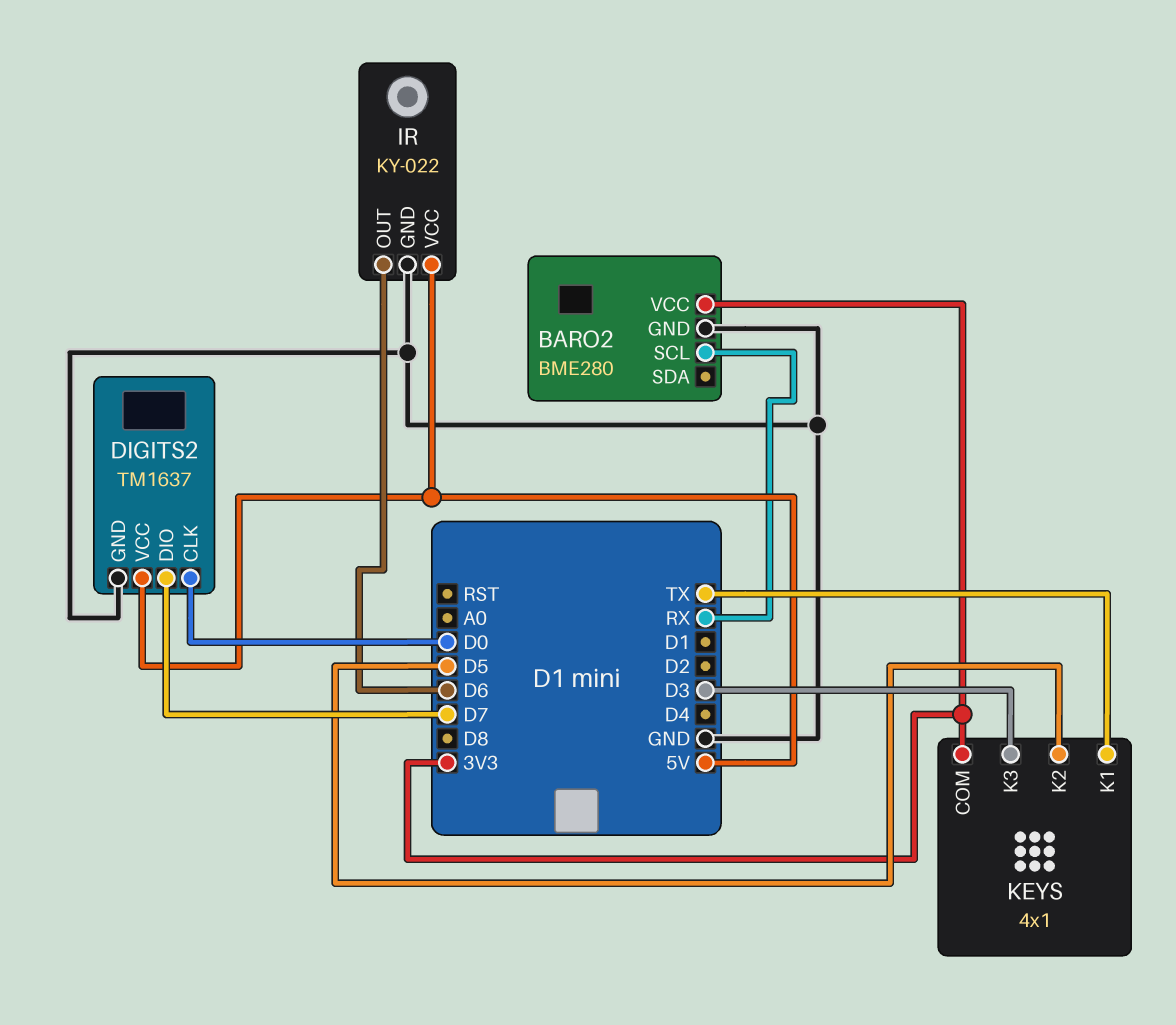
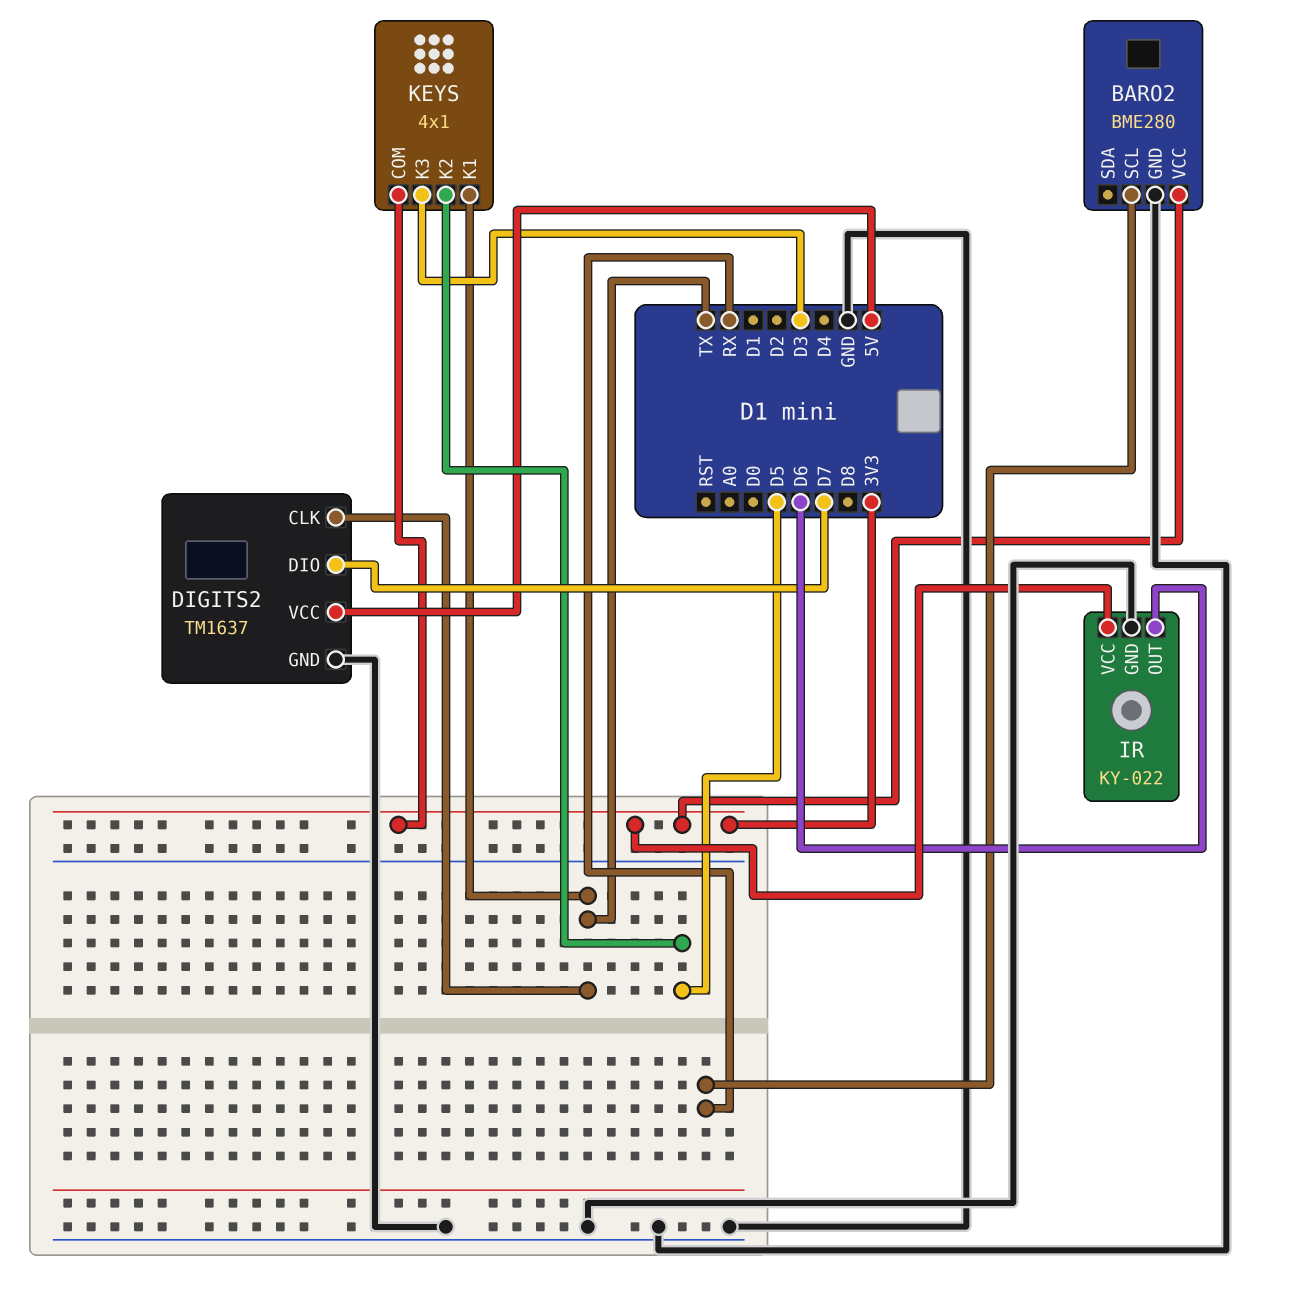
DIGITS2 pin CLK: D0 -> TX
IR pin VCC: 5V -> 3V3

